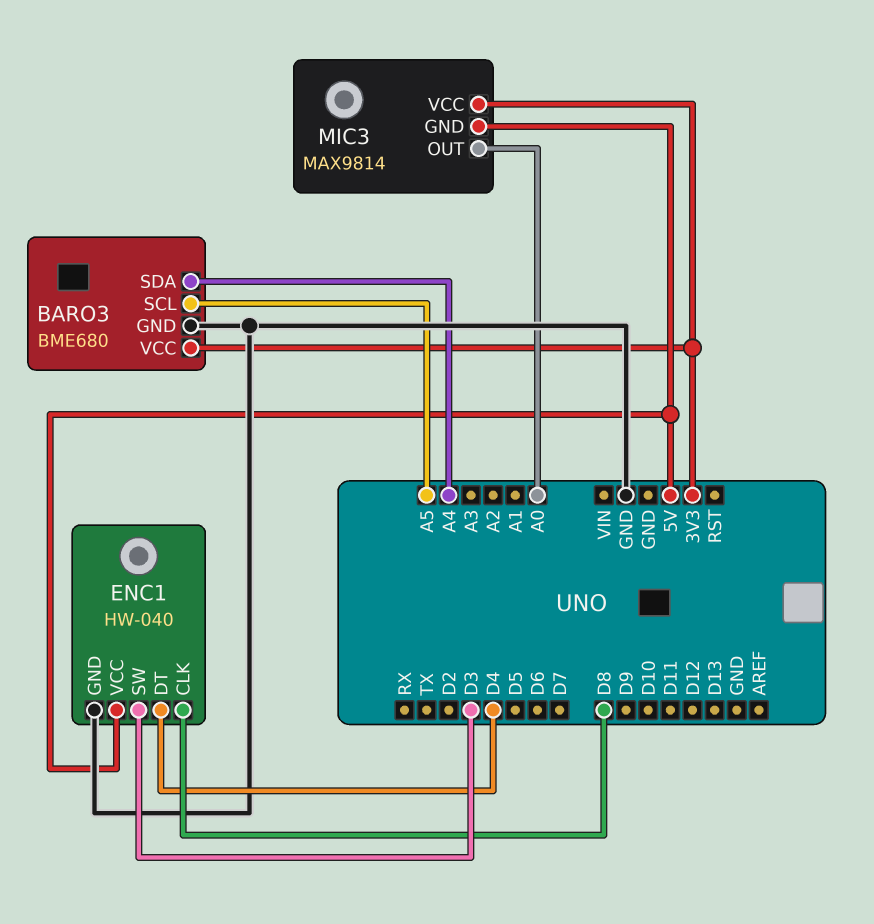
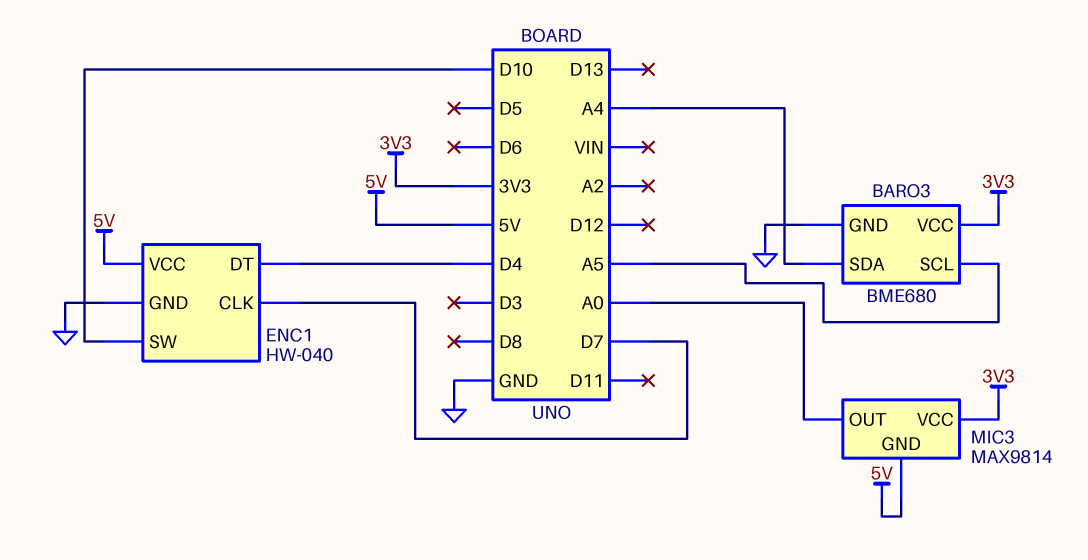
ENC1 pin CLK: D8 -> D7
ENC1 pin SW: D3 -> D10

